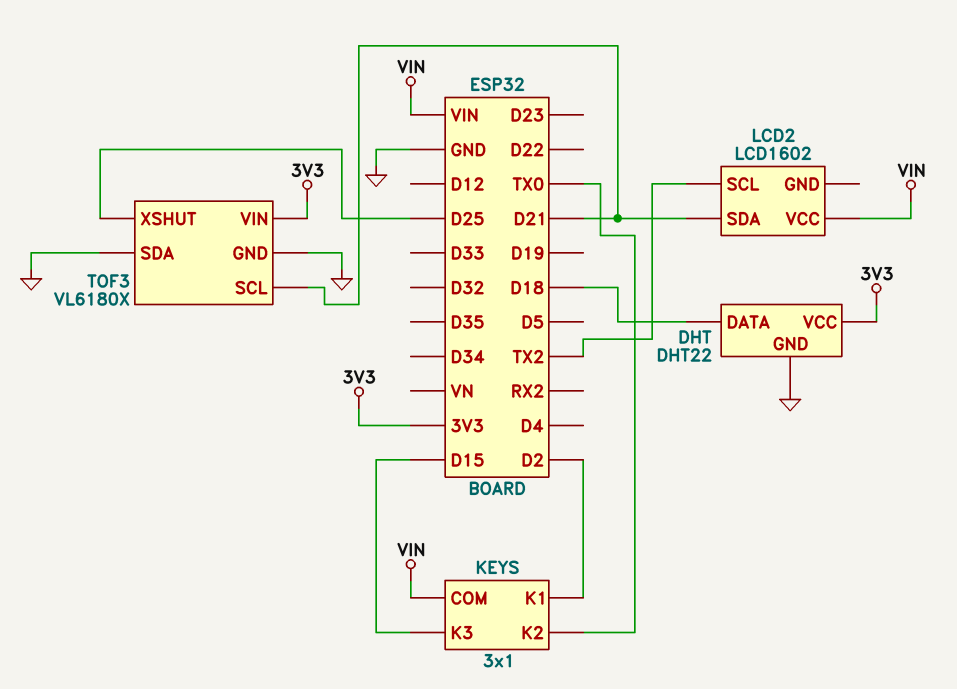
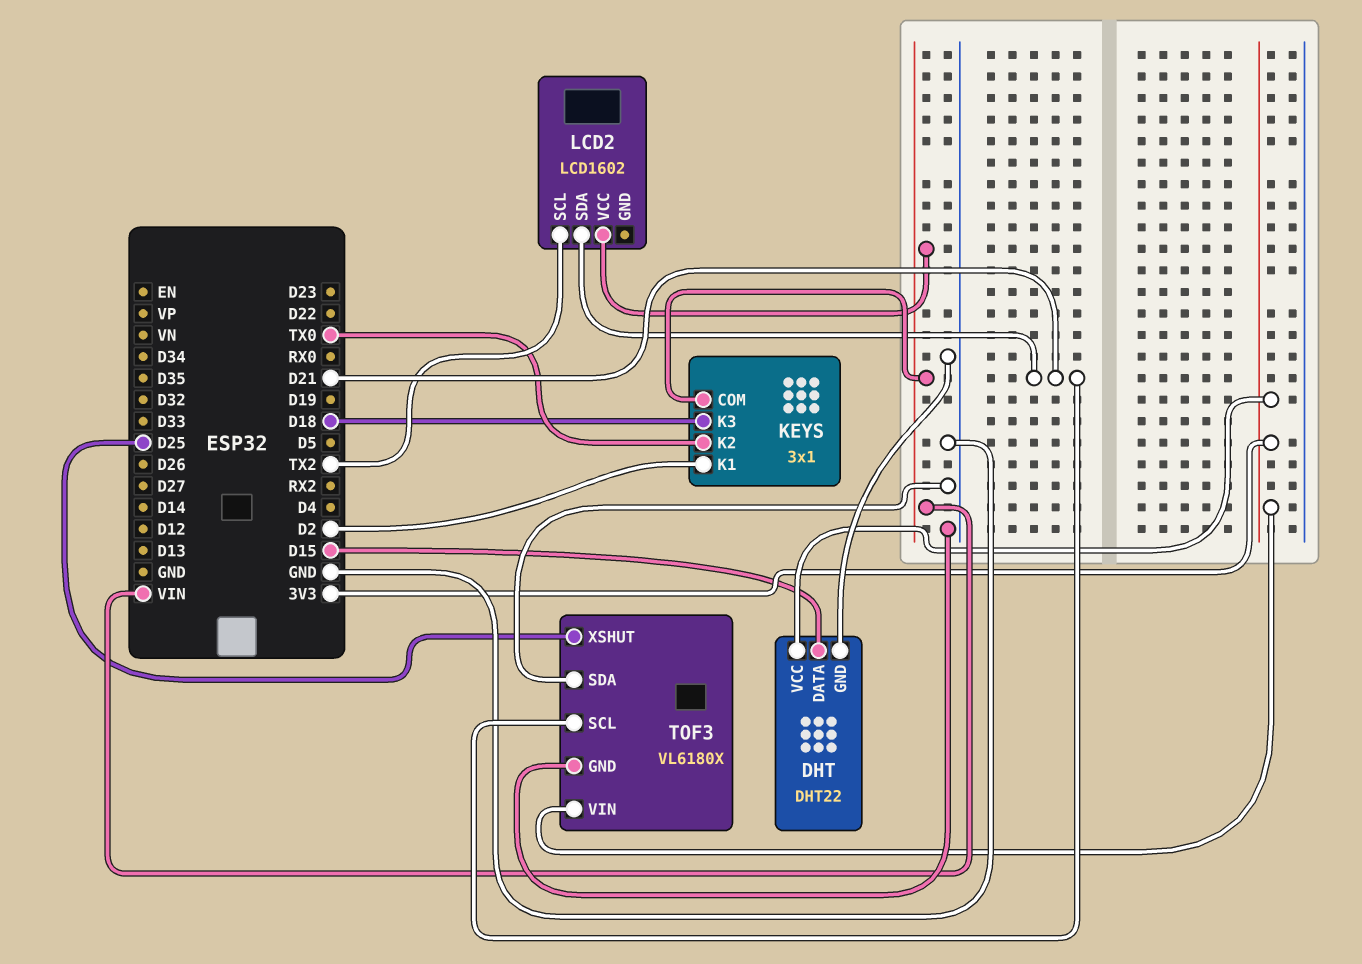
DHT pin DATA: D18 -> D15
KEYS pin K3: D15 -> D18

